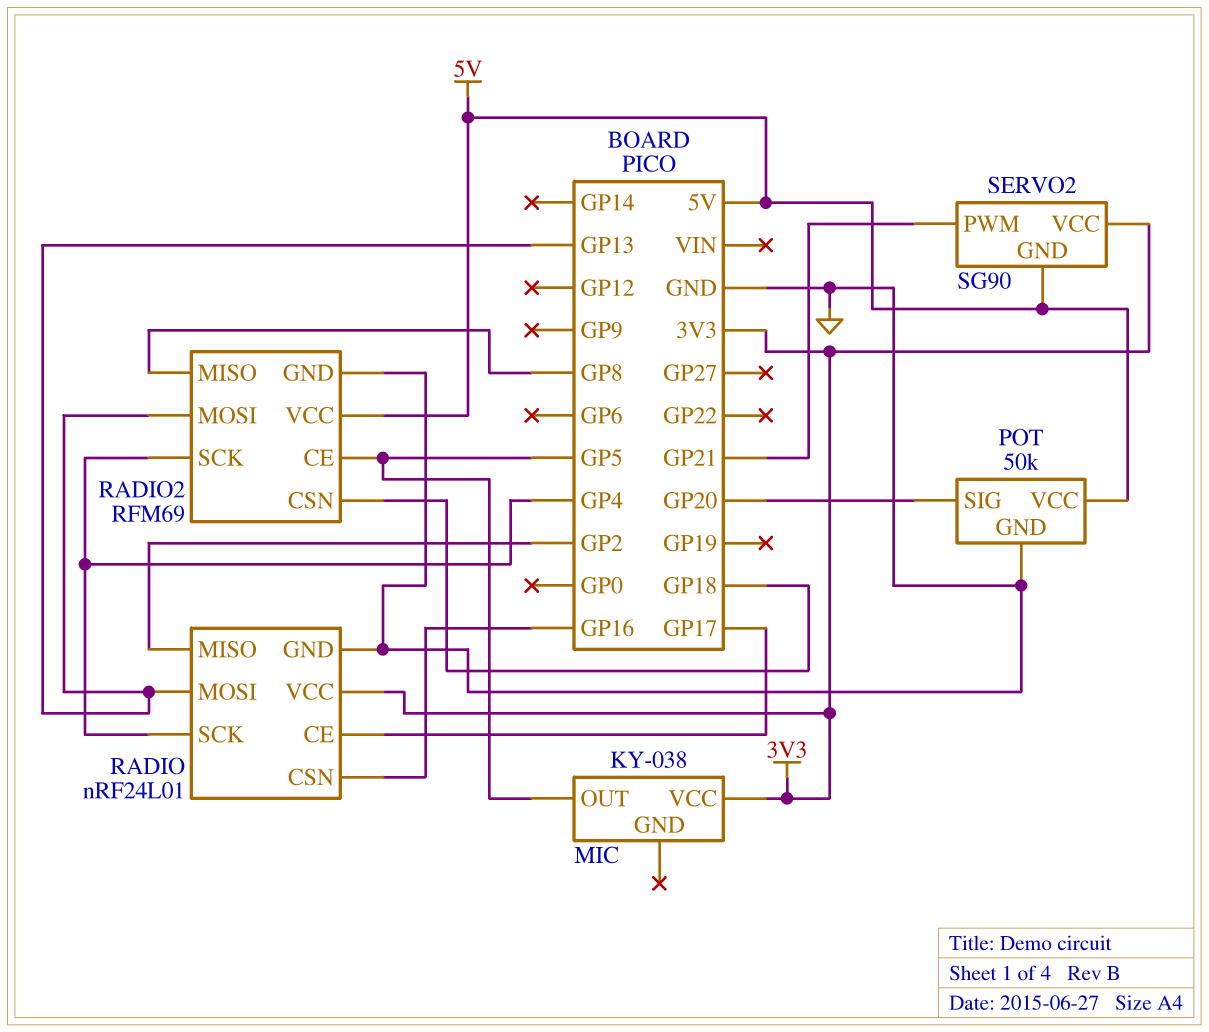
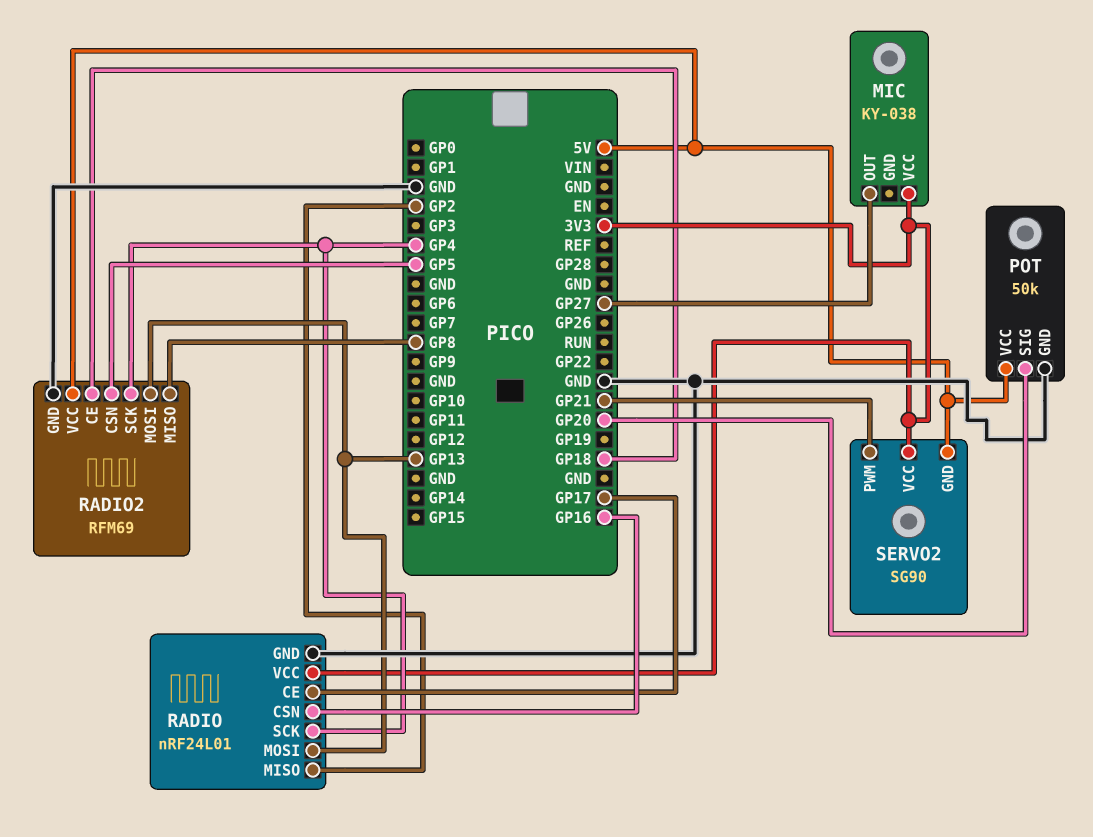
MIC pin OUT: GP5 -> GP27
RADIO2 pin CE: GP5 -> GP18
RADIO2 pin CSN: GP18 -> GP5

